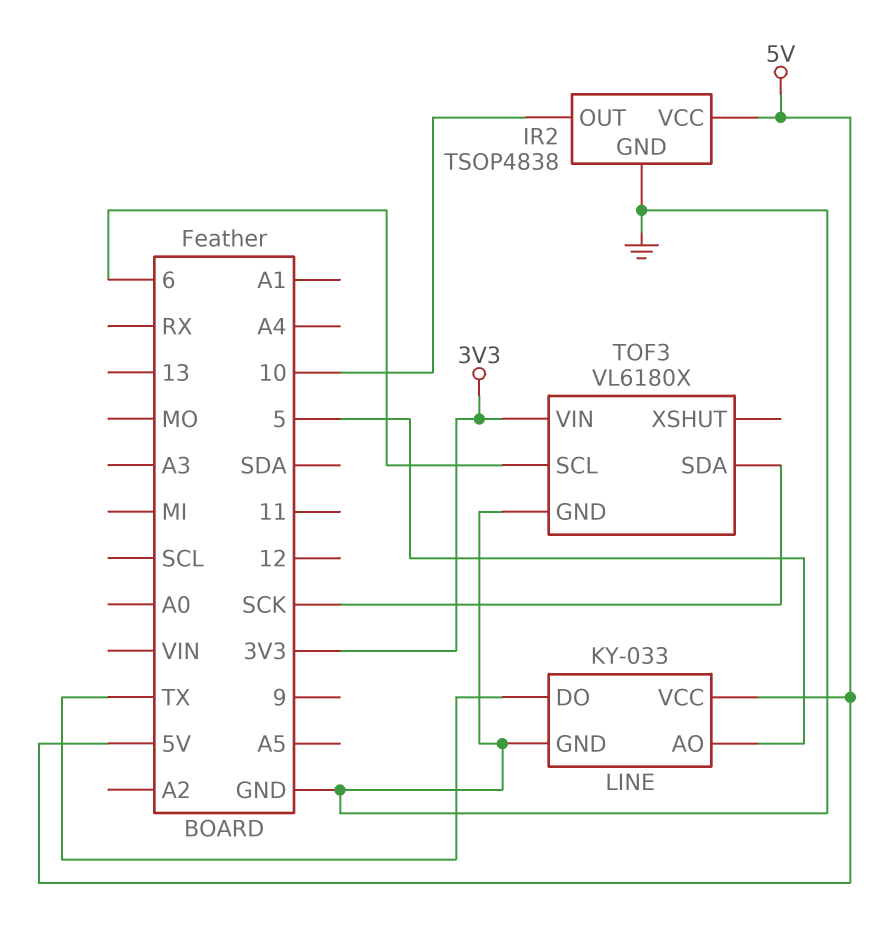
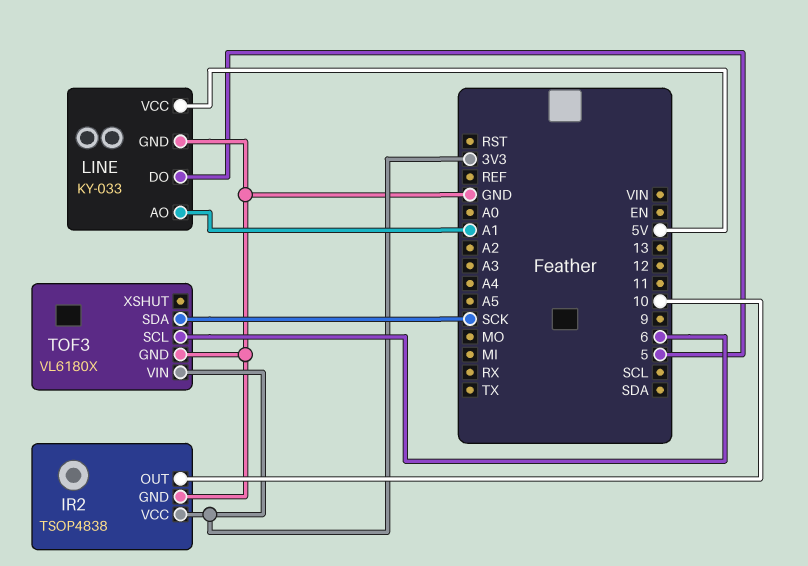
IR2 pin VCC: 5V -> 3V3
LINE pin AO: 5 -> A1
LINE pin DO: TX -> 5

